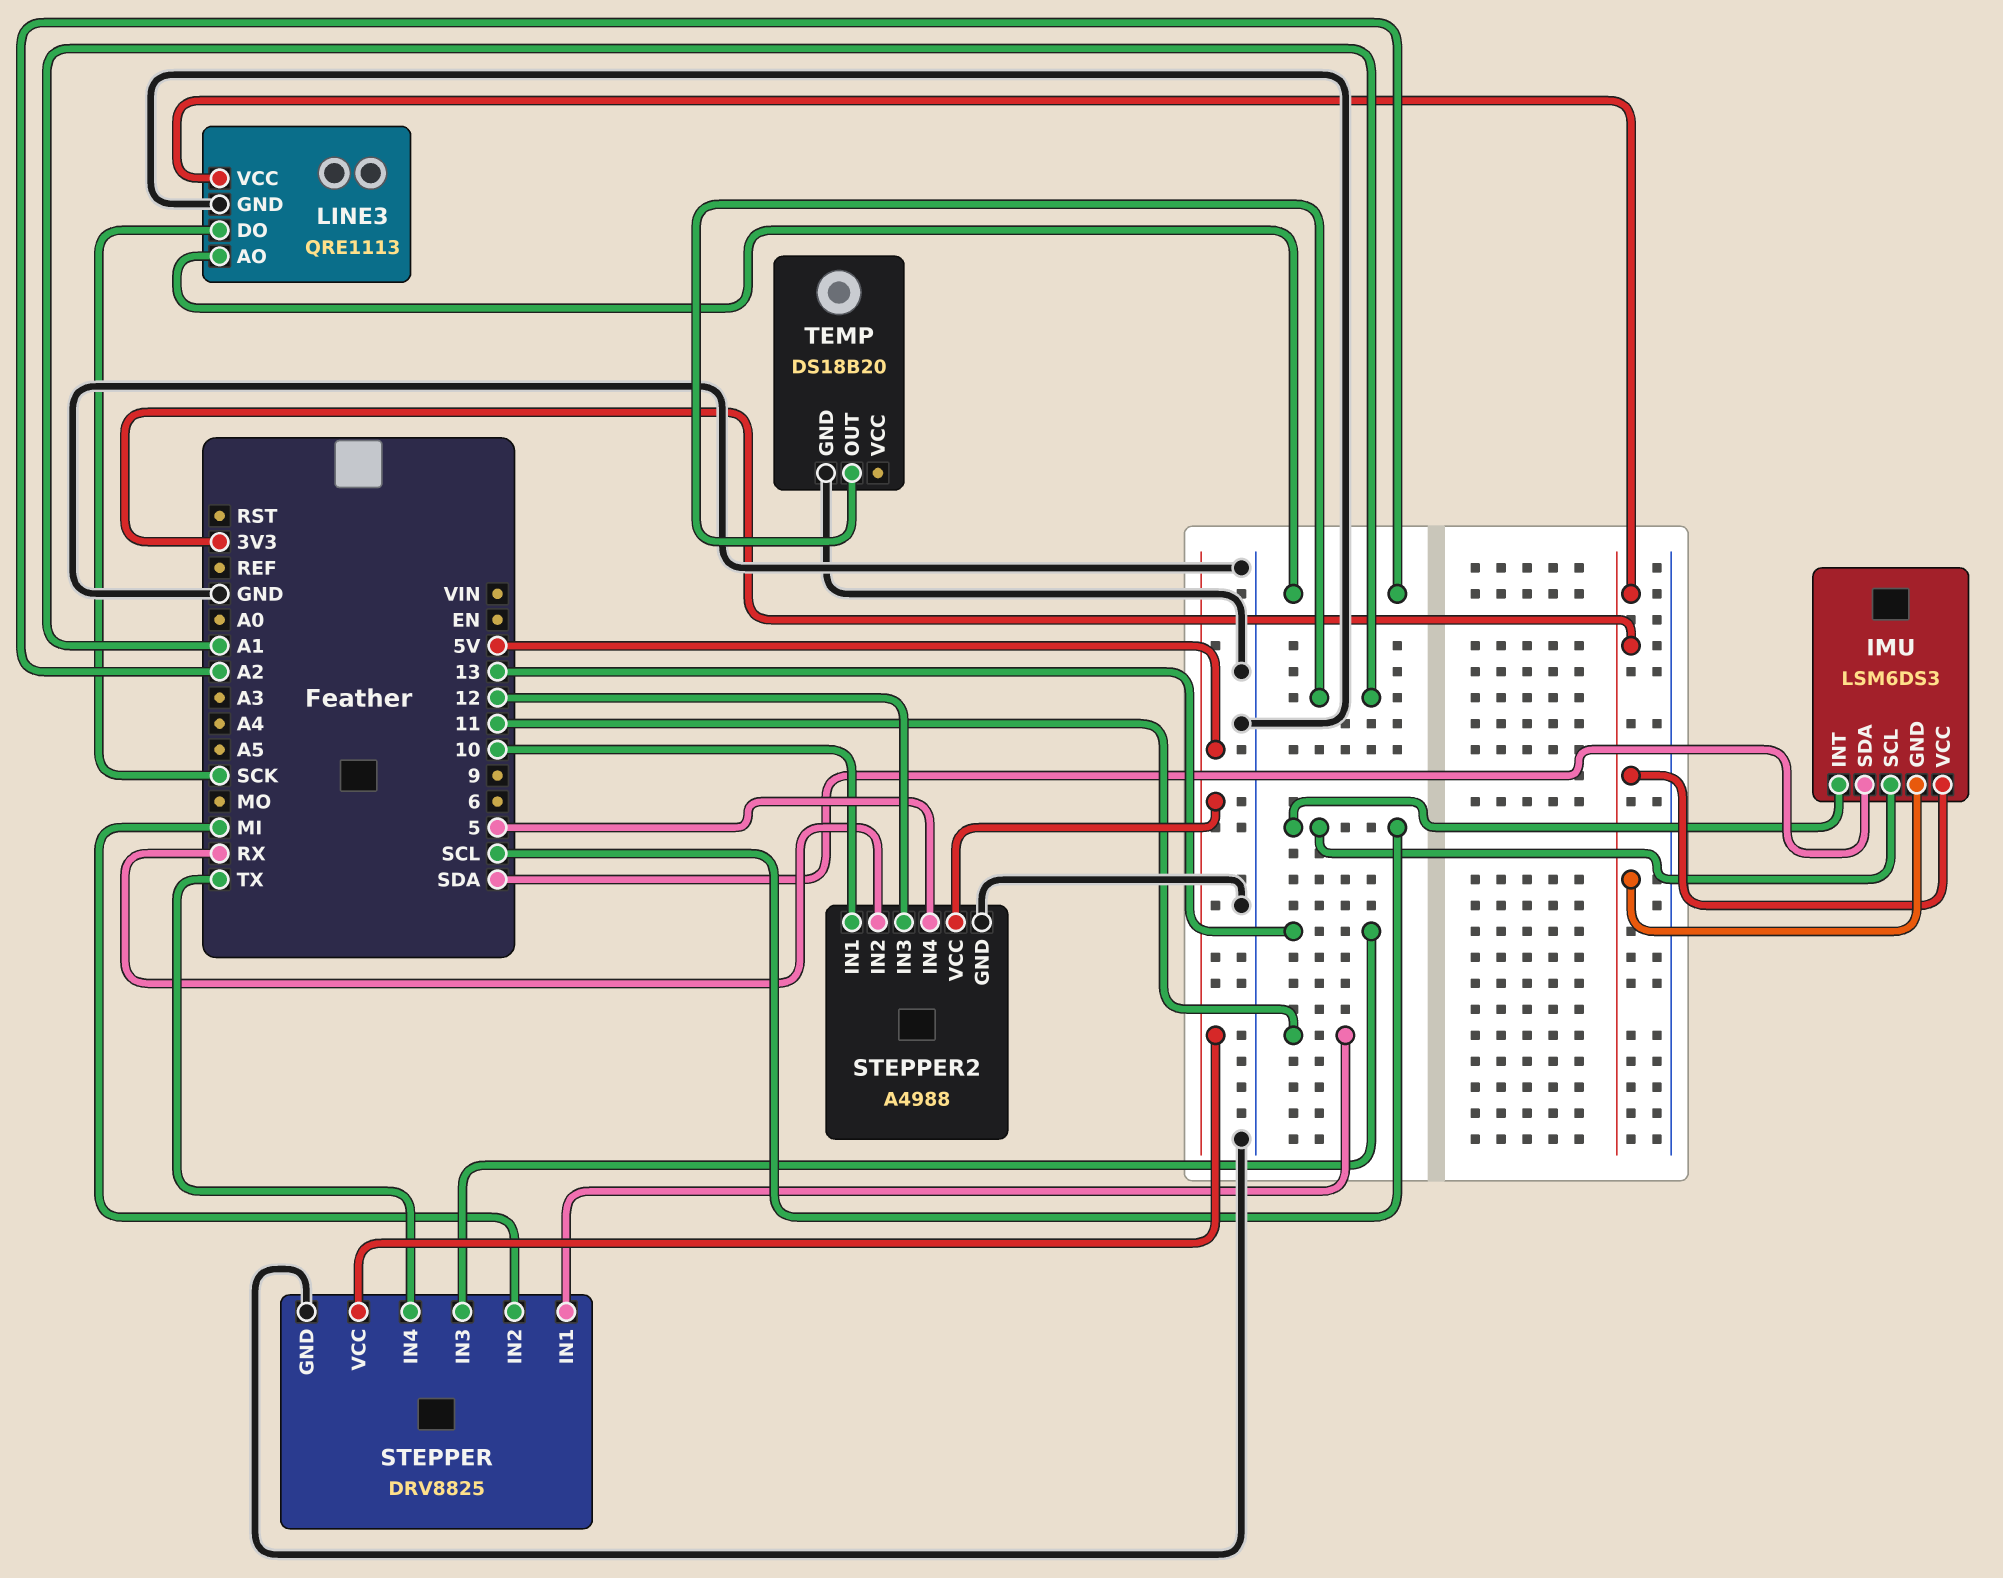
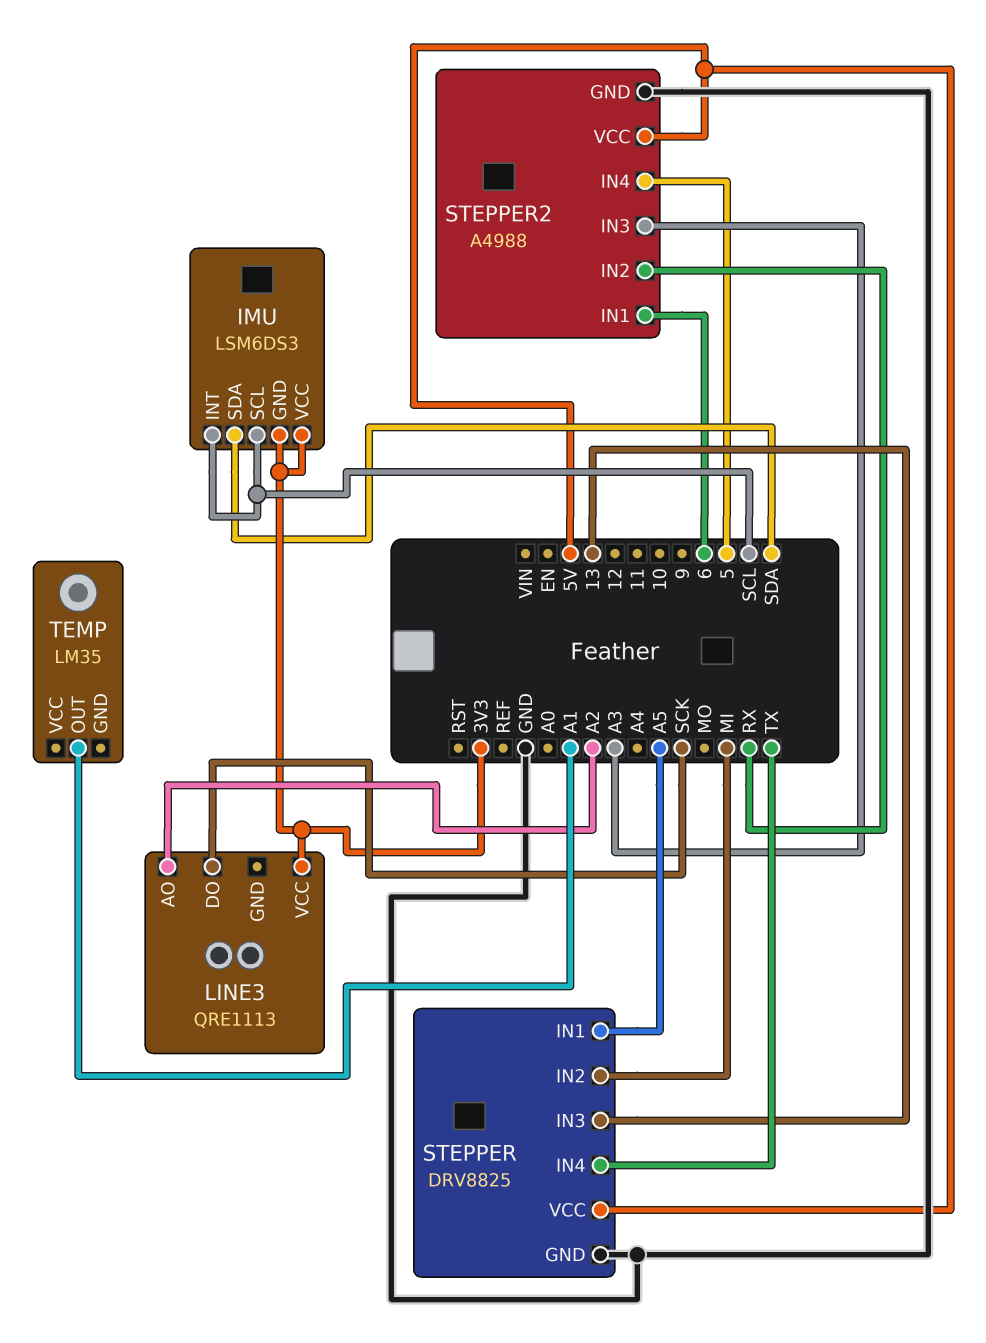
LINE3 pin GND: GND -> none
STEPPER pin IN1: 11 -> A5
STEPPER2 pin IN1: 10 -> 6
STEPPER2 pin IN3: 12 -> A3
TEMP: DS18B20 -> LM35
TEMP pin GND: GND -> none

